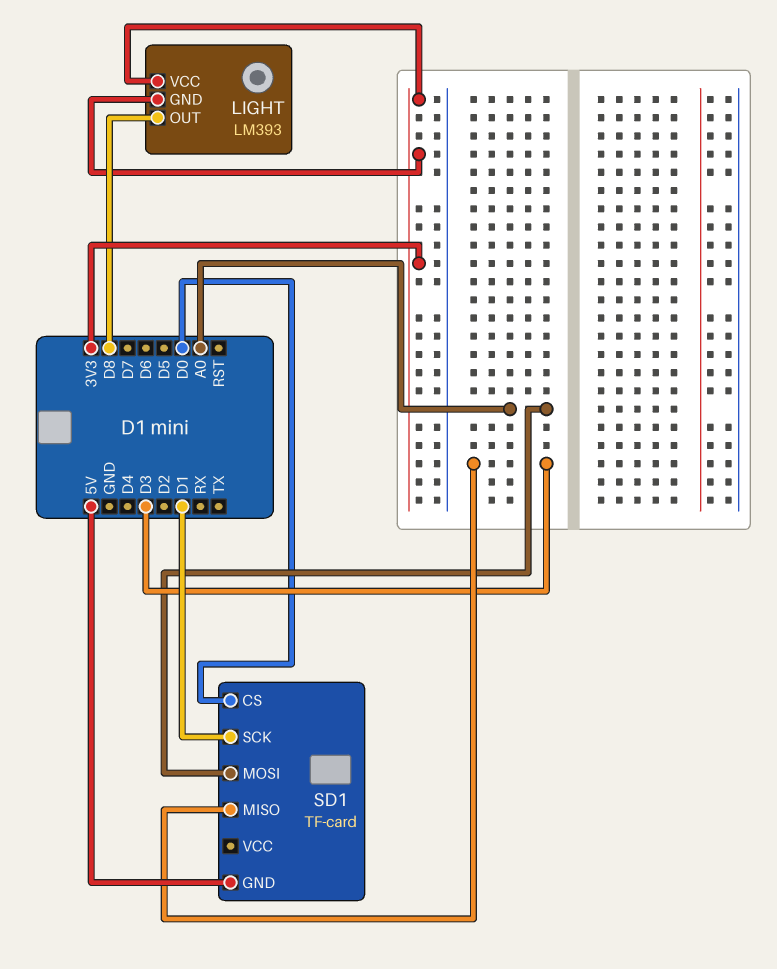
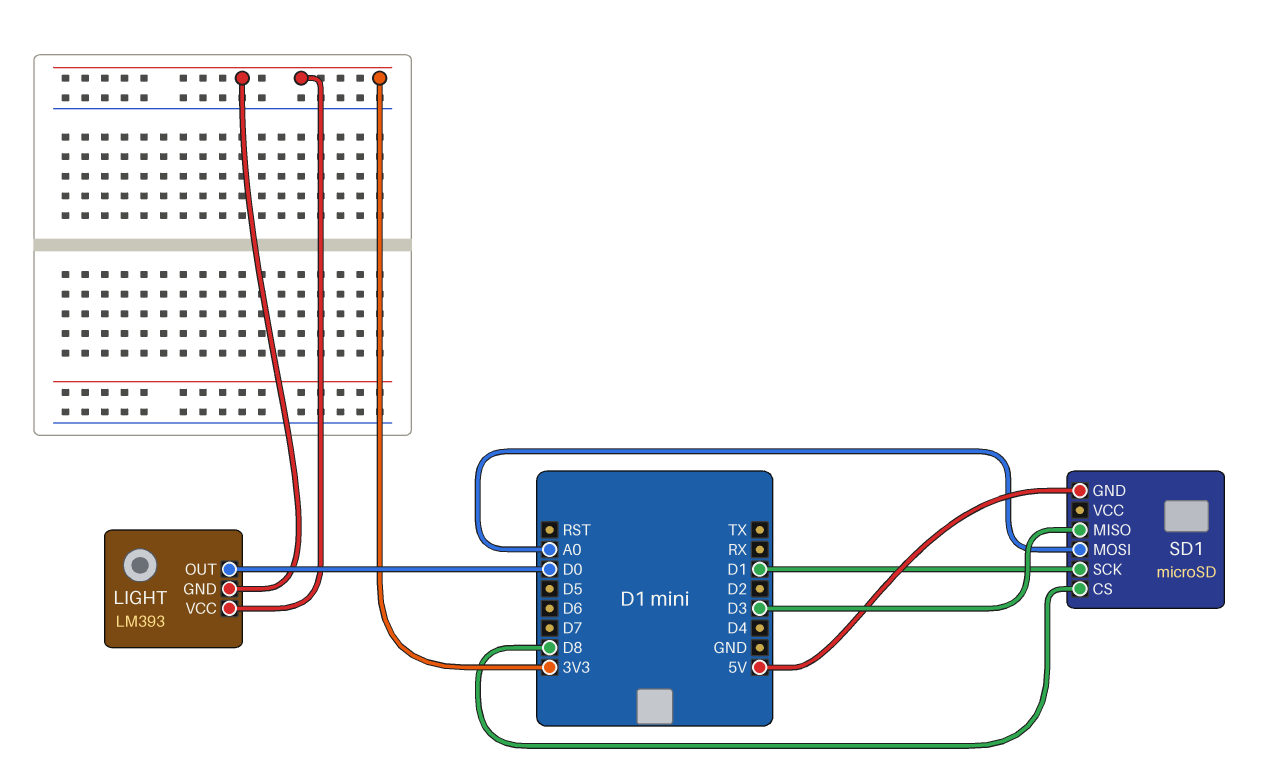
LIGHT pin OUT: D8 -> D0
SD1: TF-card -> microSD
SD1 pin CS: D0 -> D8

